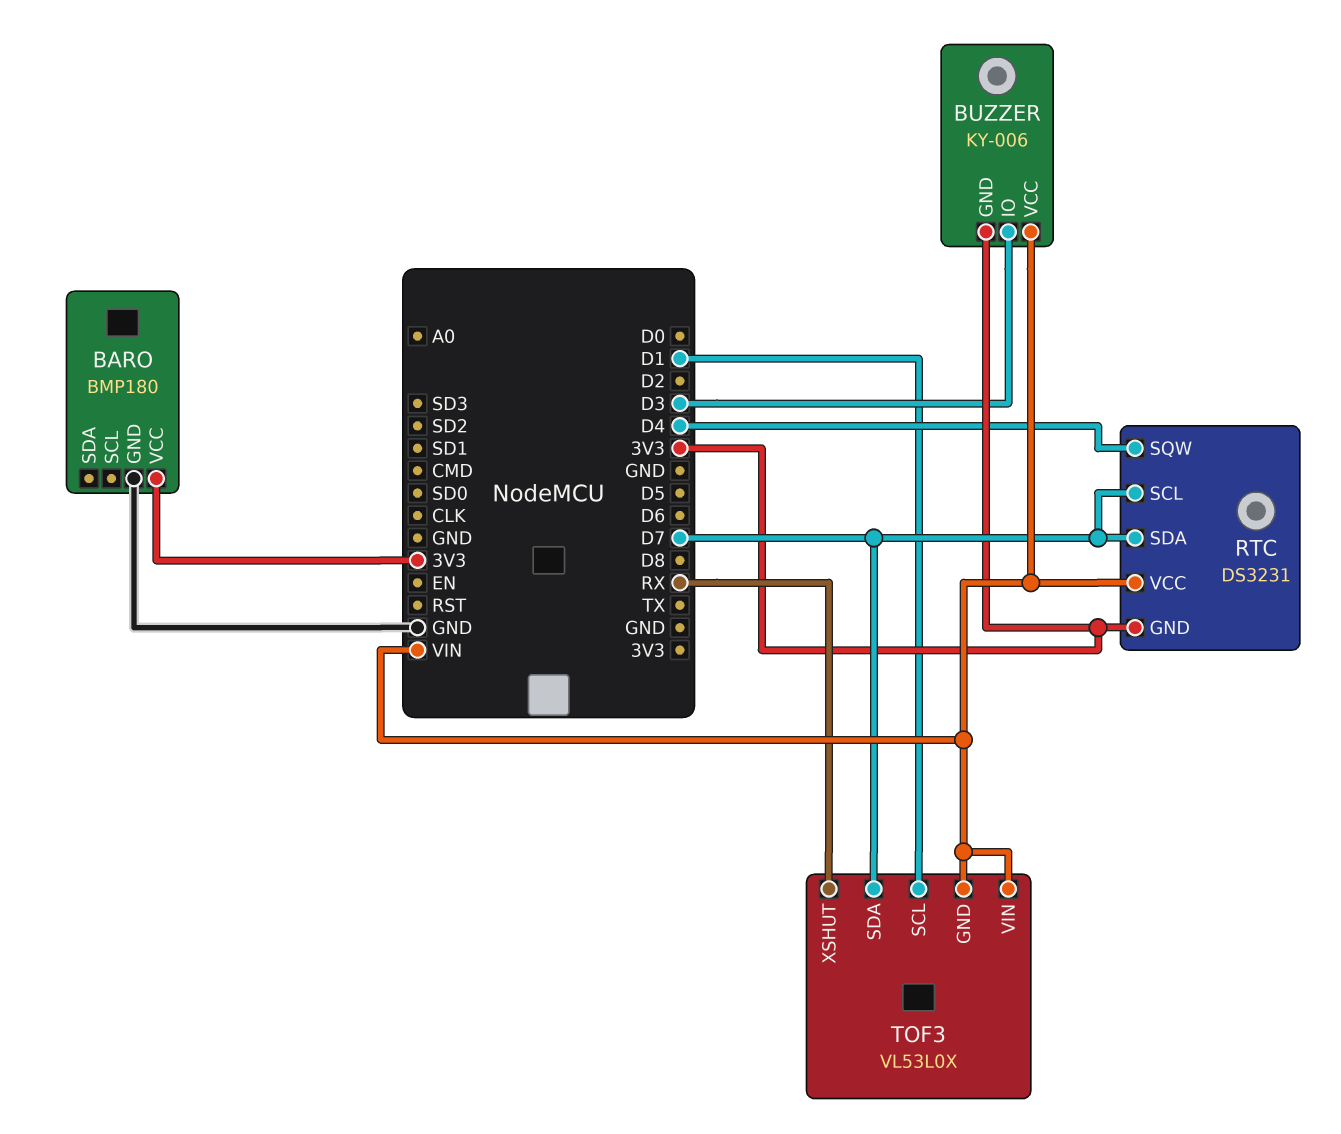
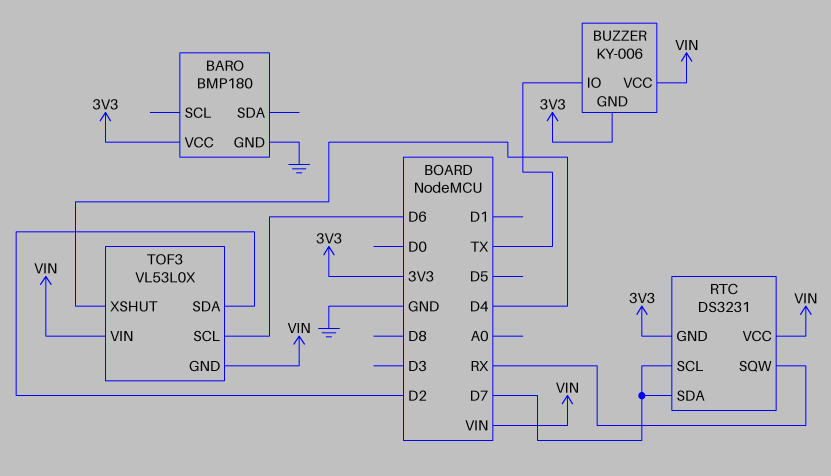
BUZZER pin IO: D3 -> TX
RTC pin SQW: D4 -> RX
TOF3 pin SCL: D1 -> D6
TOF3 pin SDA: D7 -> D2
TOF3 pin XSHUT: RX -> D4

